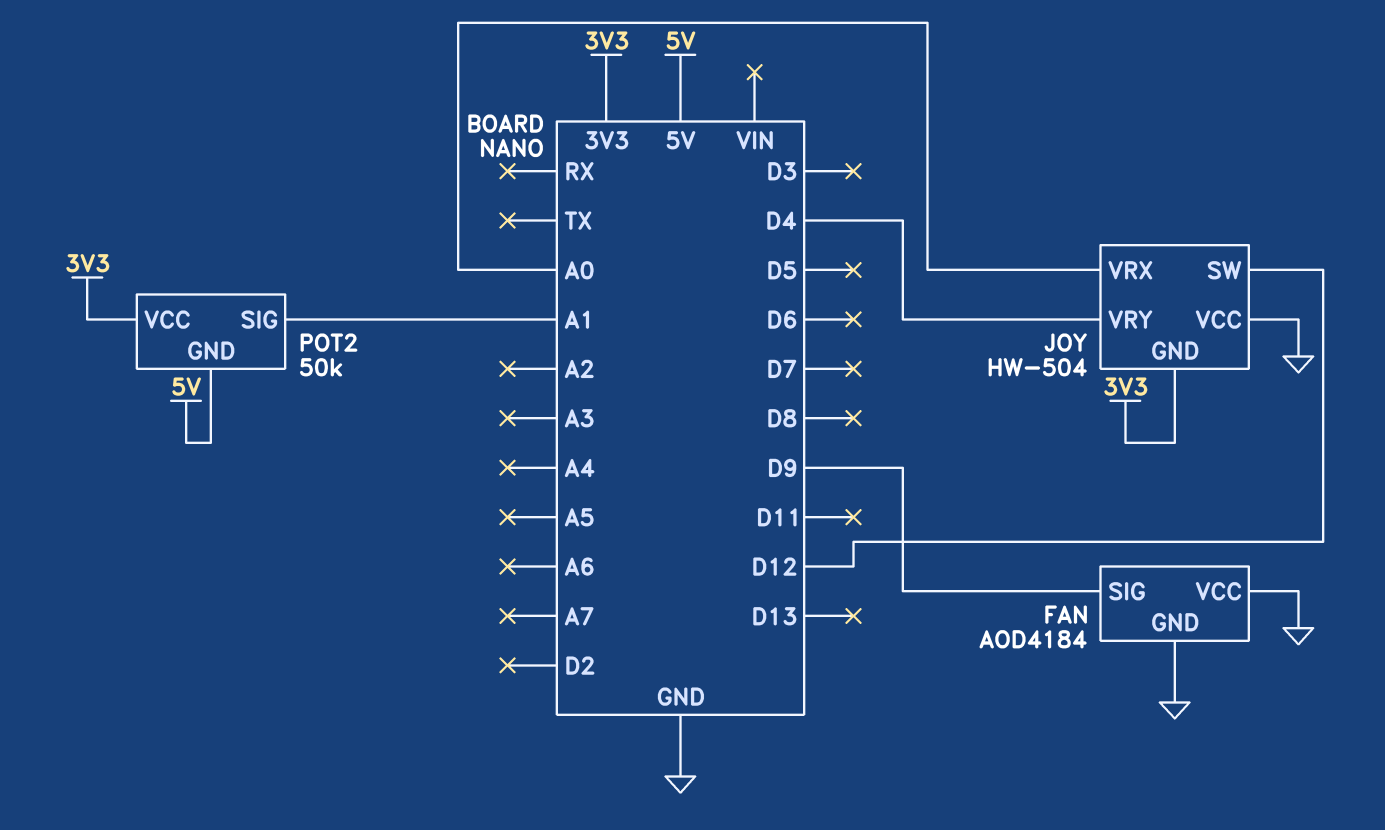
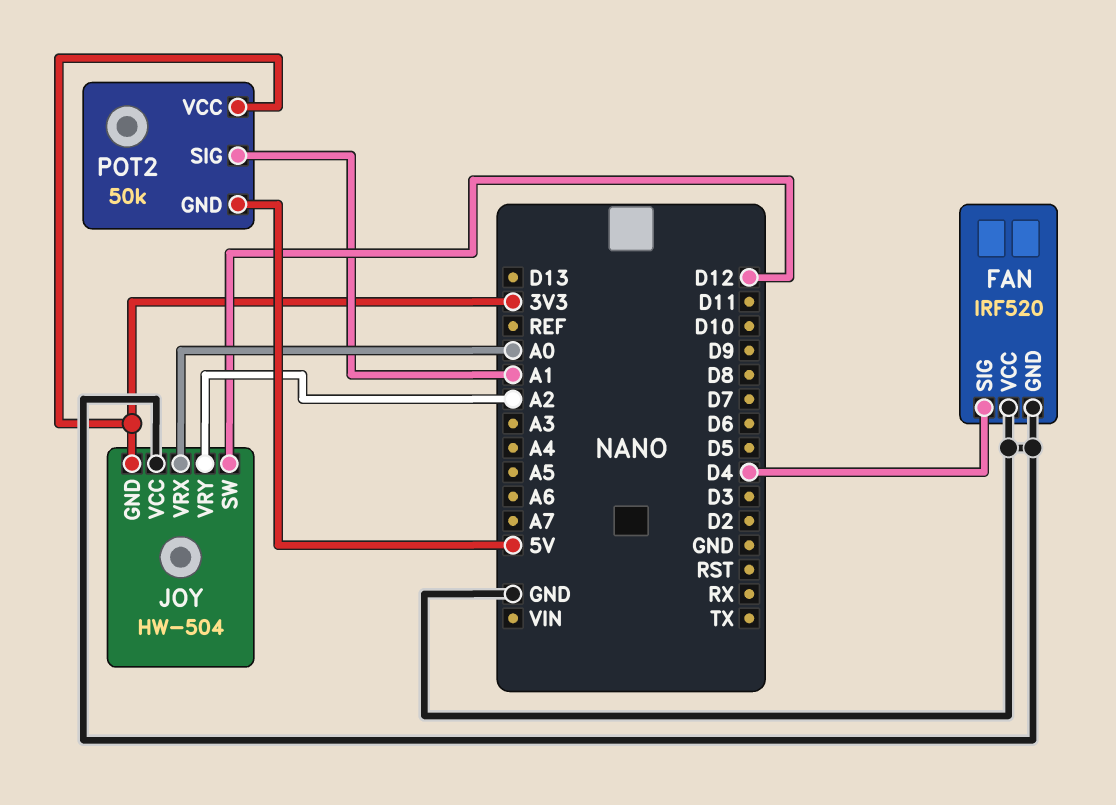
FAN: AOD4184 -> IRF520
FAN pin SIG: D9 -> D4
JOY pin VRY: D4 -> A2

